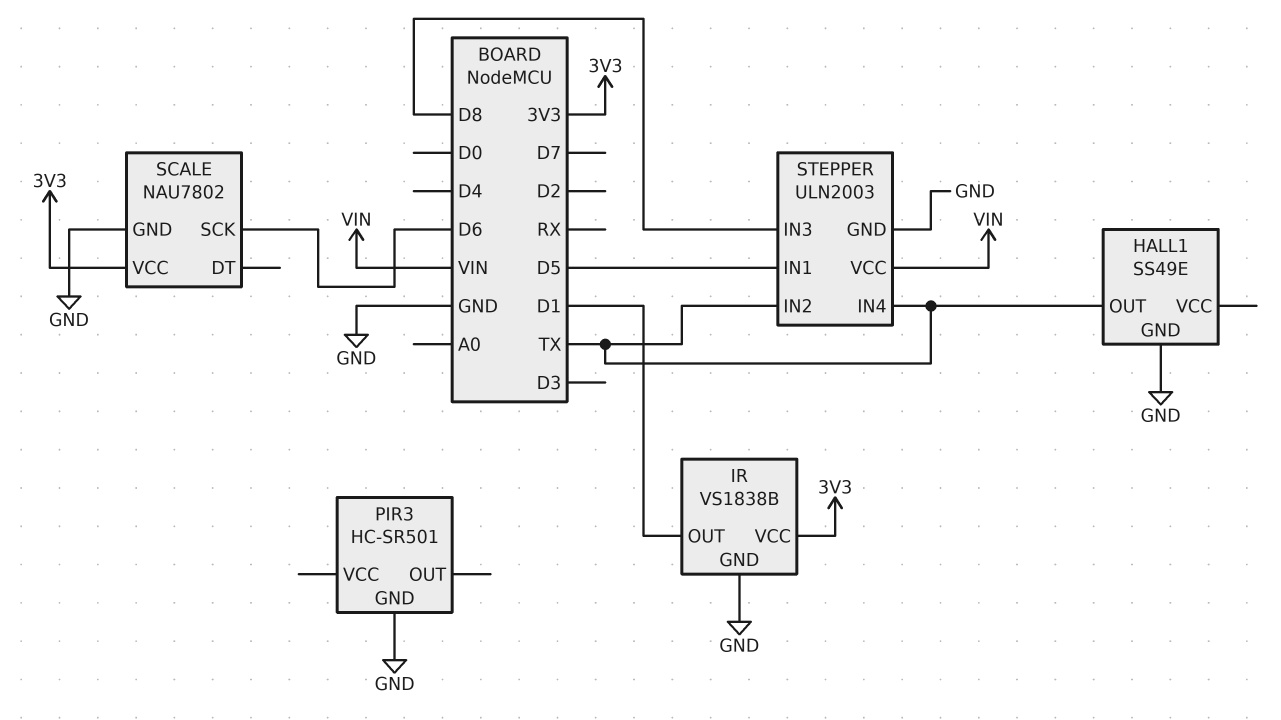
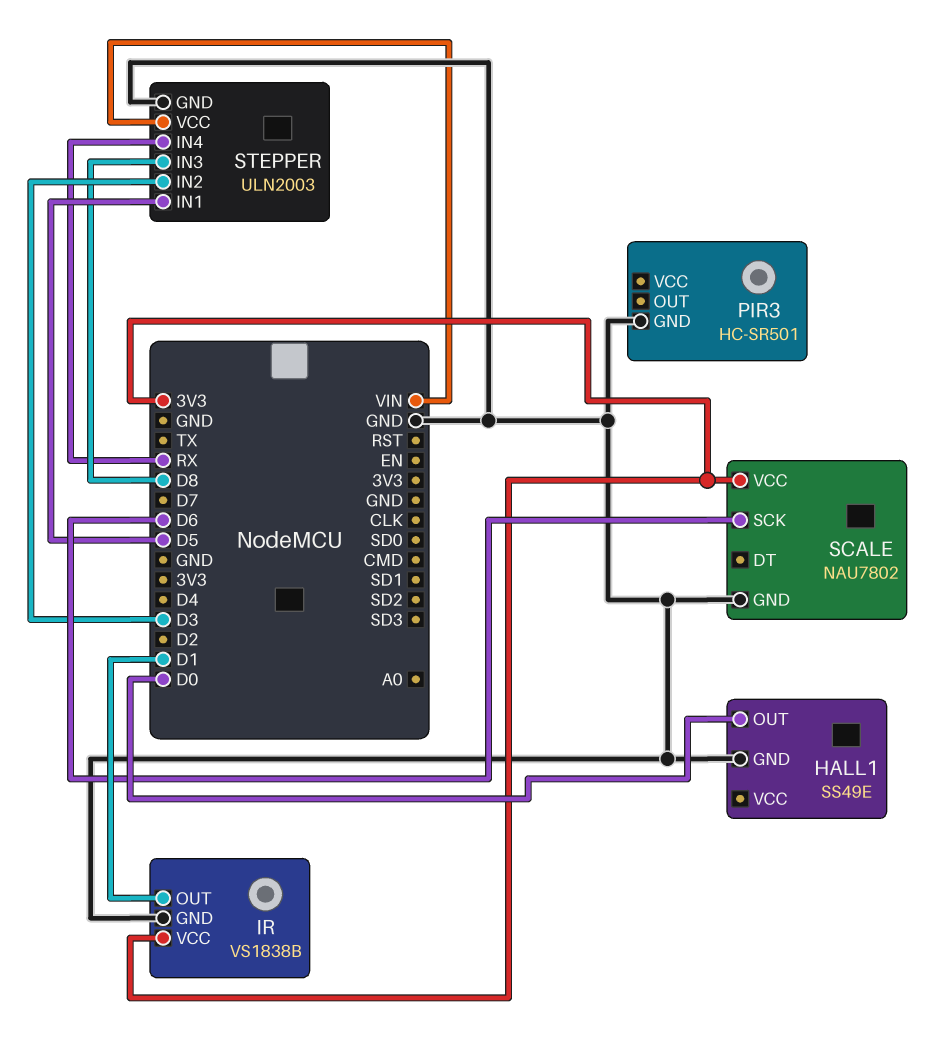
HALL1 pin OUT: TX -> D0
STEPPER pin IN2: TX -> D3
STEPPER pin IN4: TX -> RX

